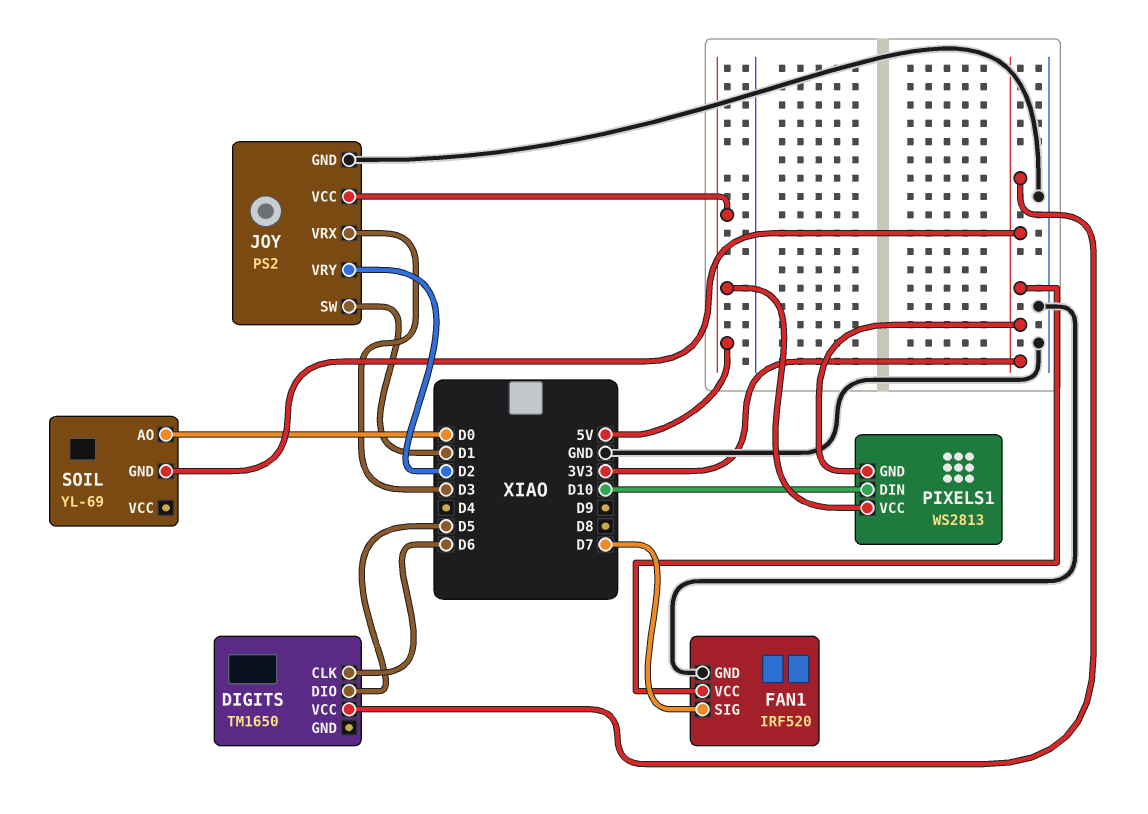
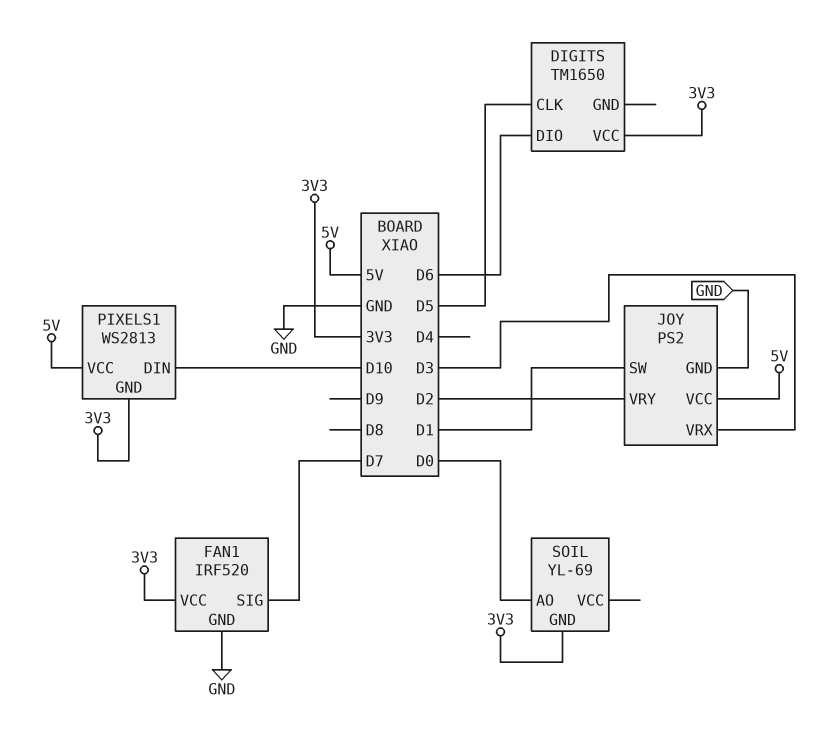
DIGITS pin CLK: D6 -> D5
DIGITS pin DIO: D5 -> D6

